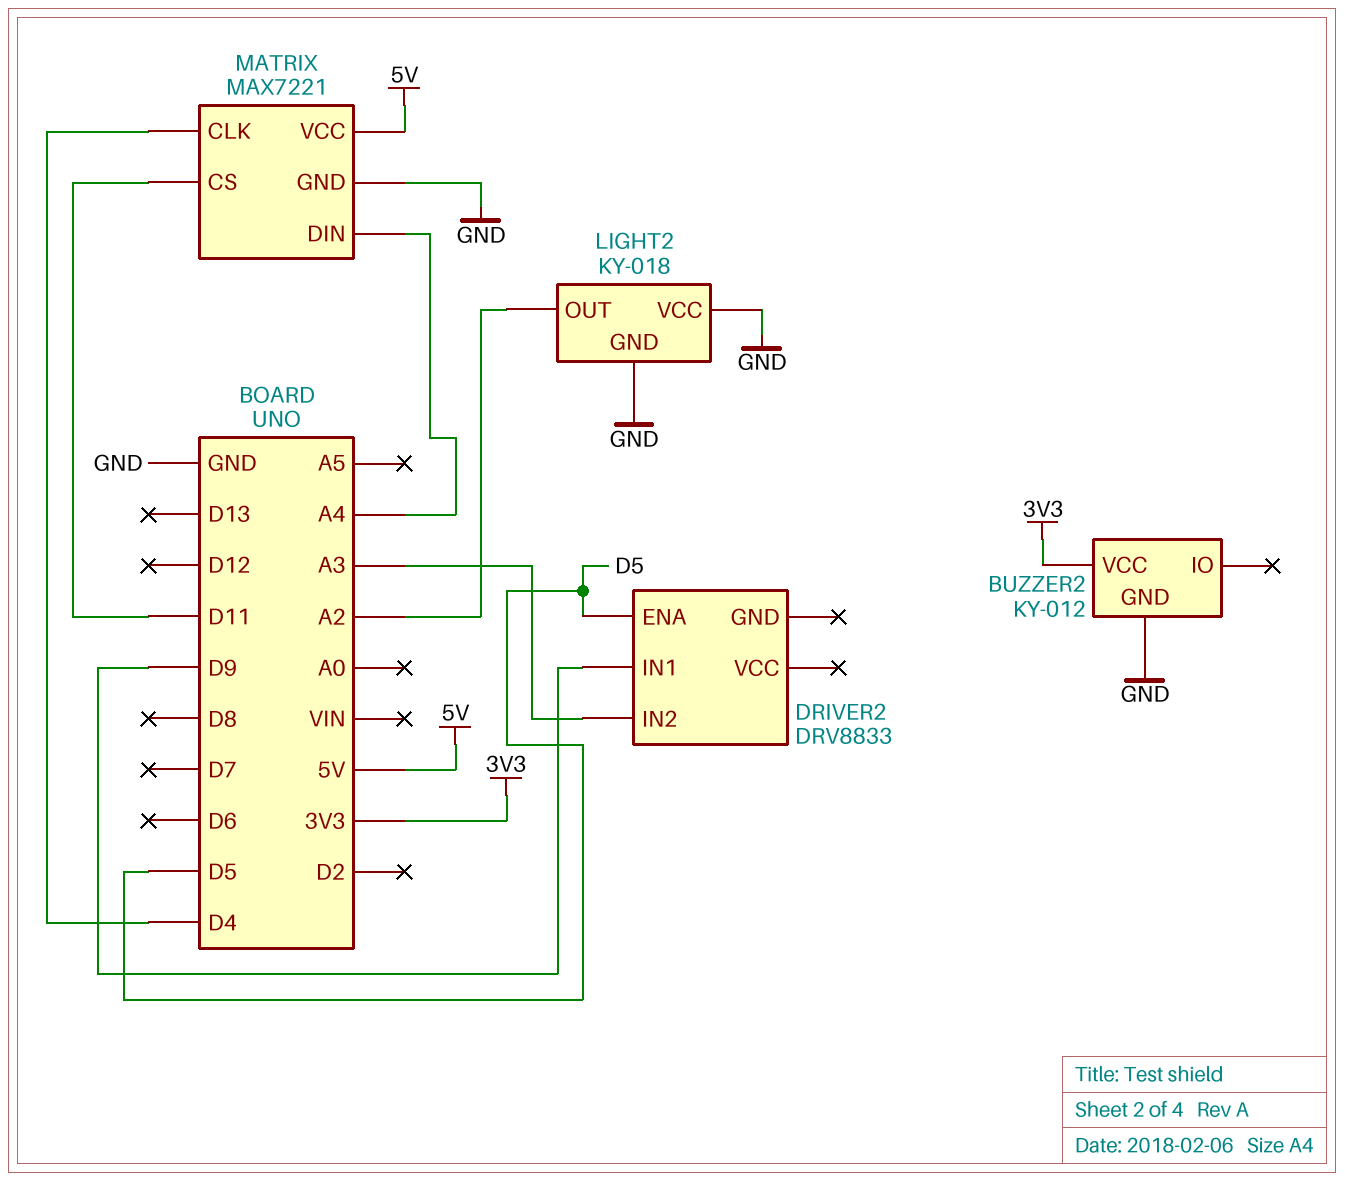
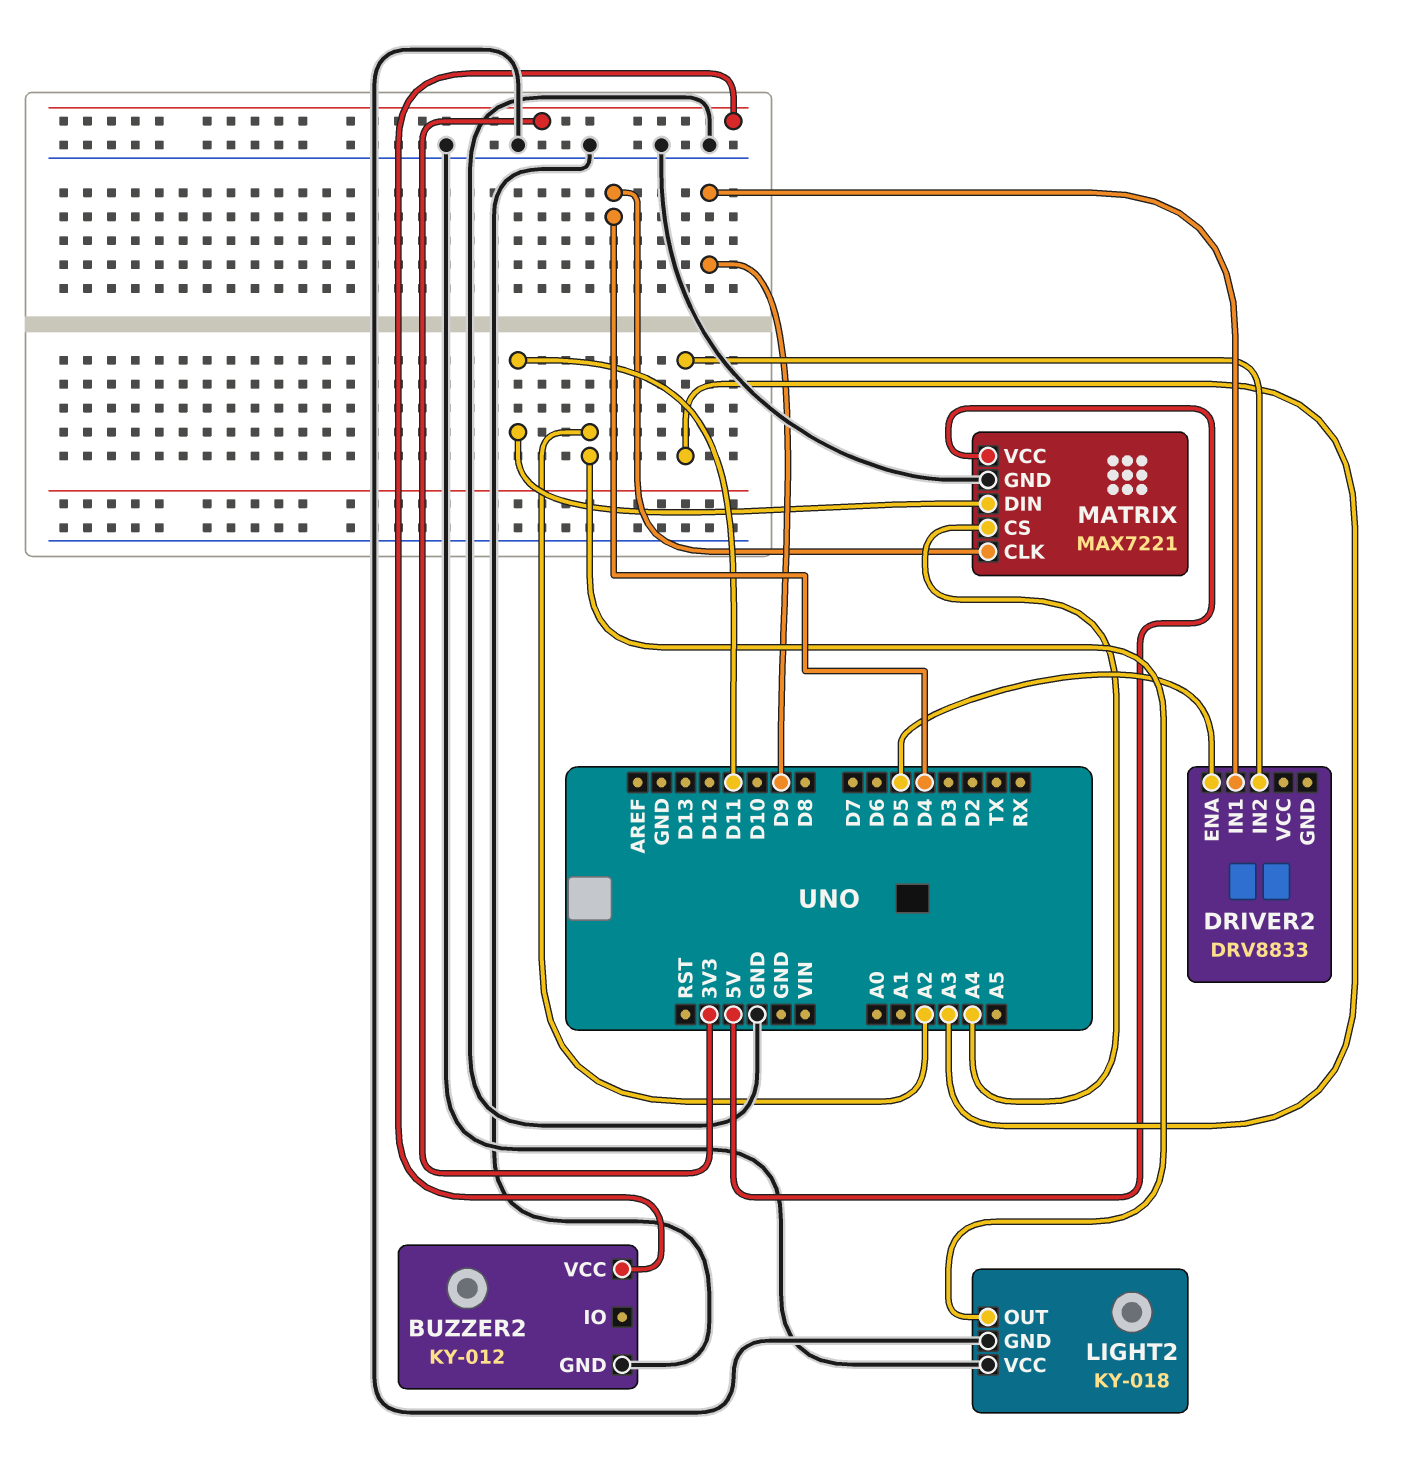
MATRIX pin CS: D11 -> A4
MATRIX pin DIN: A4 -> D11

